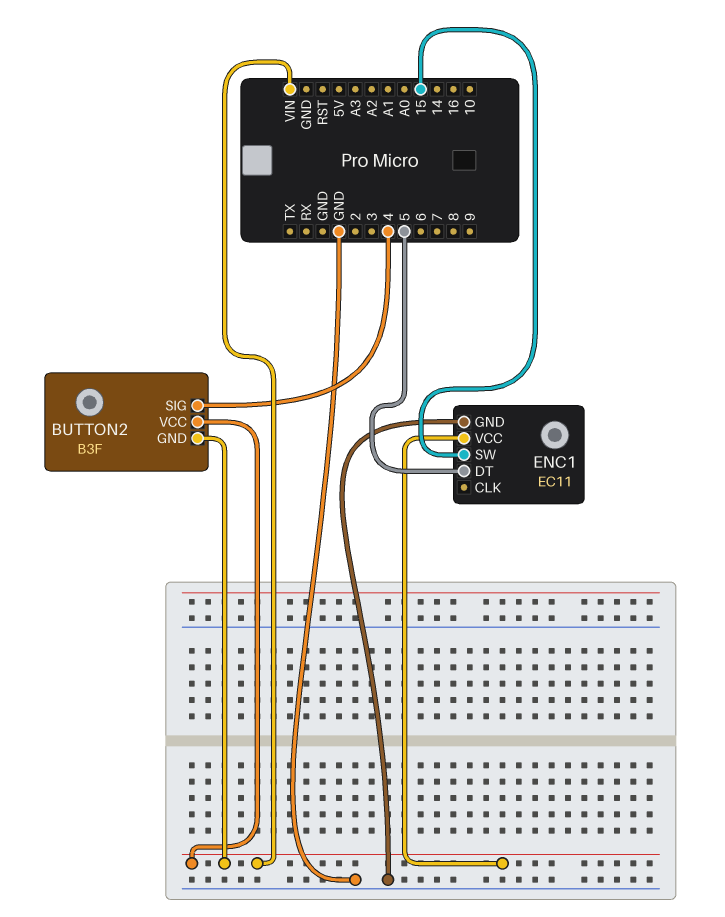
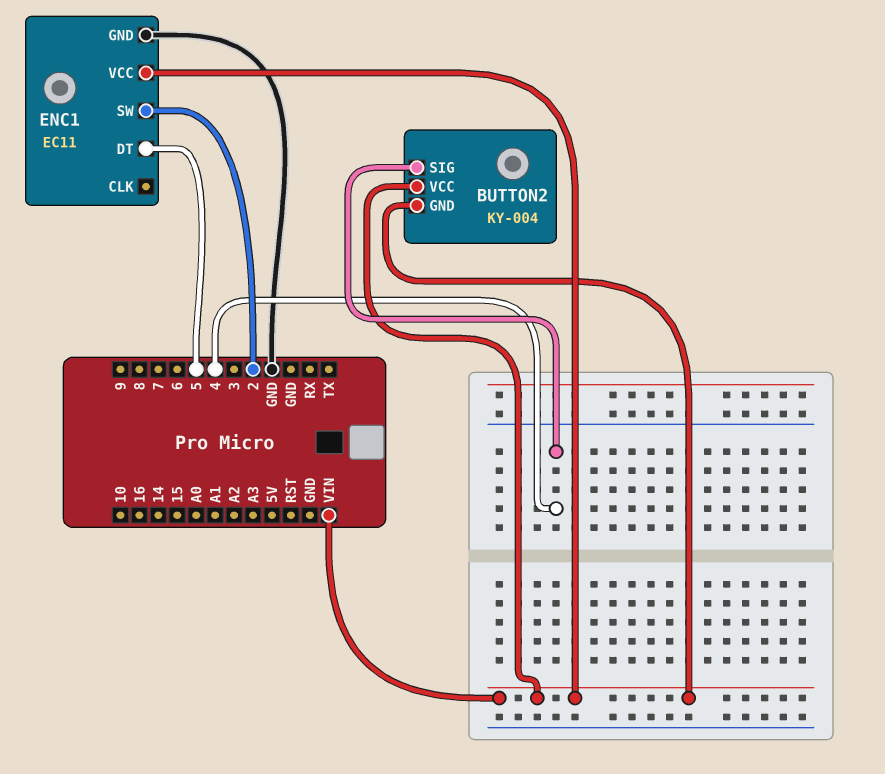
BUTTON2: B3F -> KY-004
ENC1 pin SW: 15 -> 2

